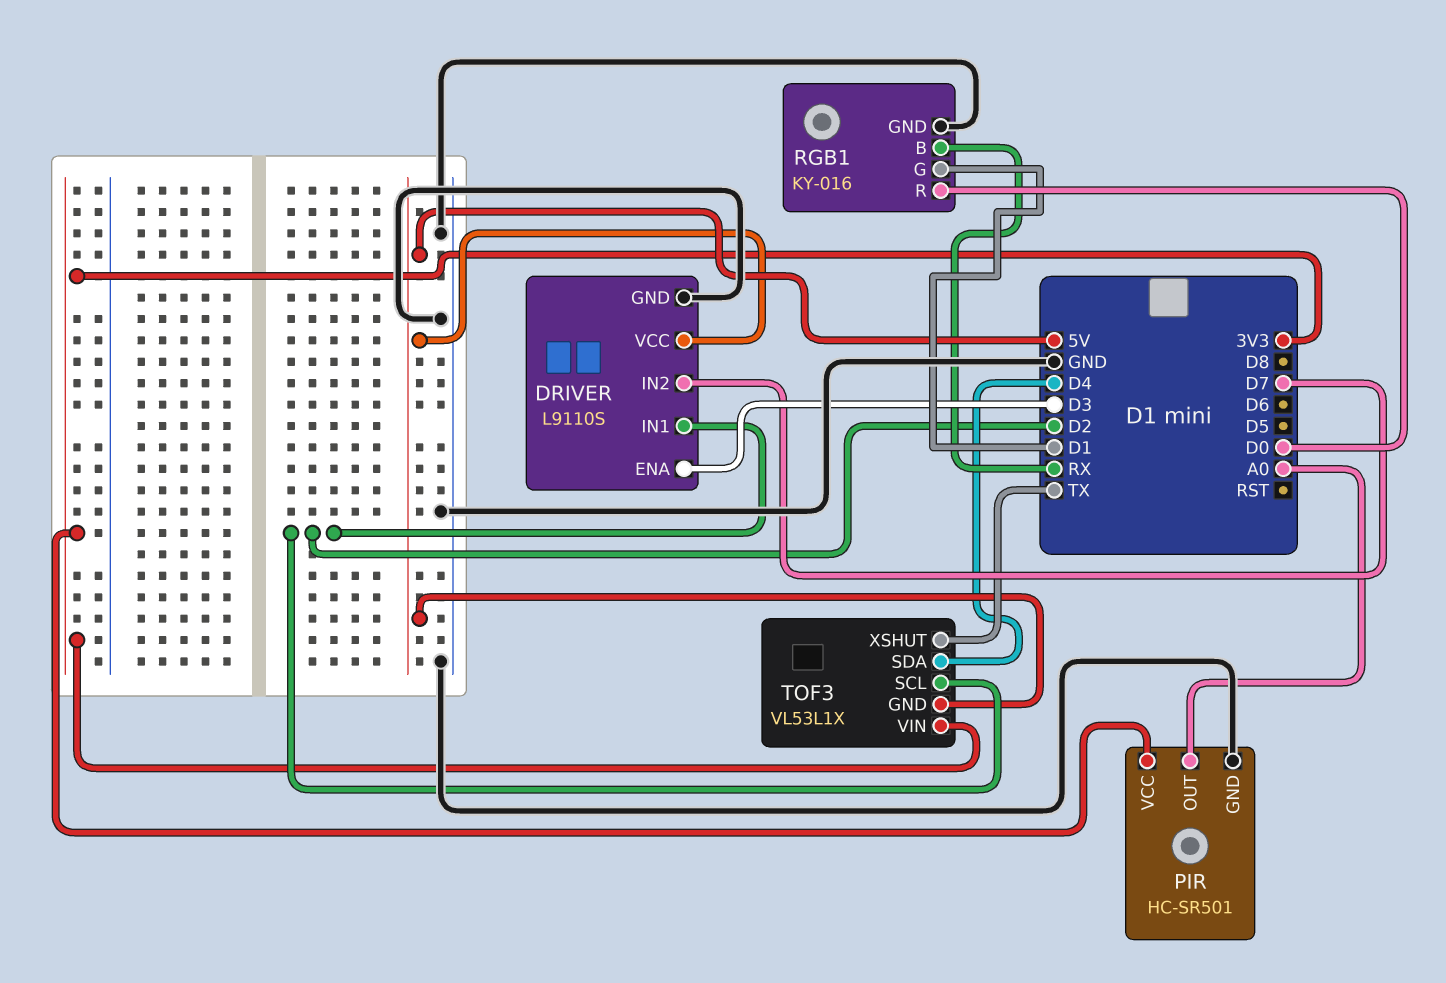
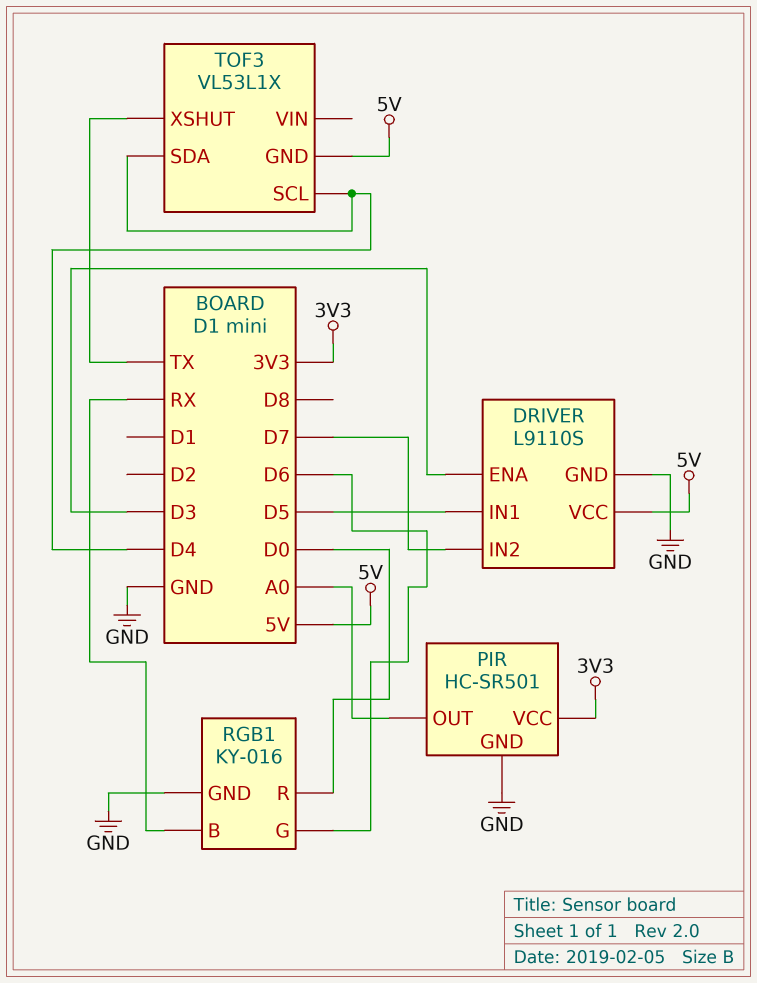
DRIVER pin IN1: D2 -> D5
RGB1 pin G: D1 -> D6
TOF3 pin SCL: D2 -> D4
TOF3 pin VIN: 3V3 -> none

